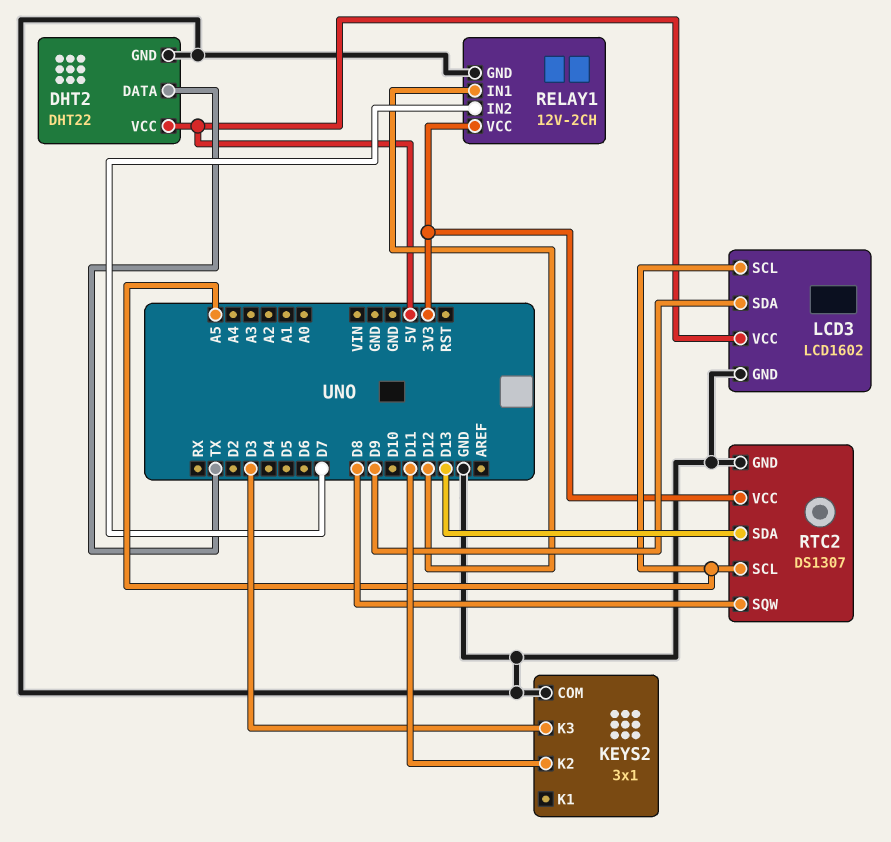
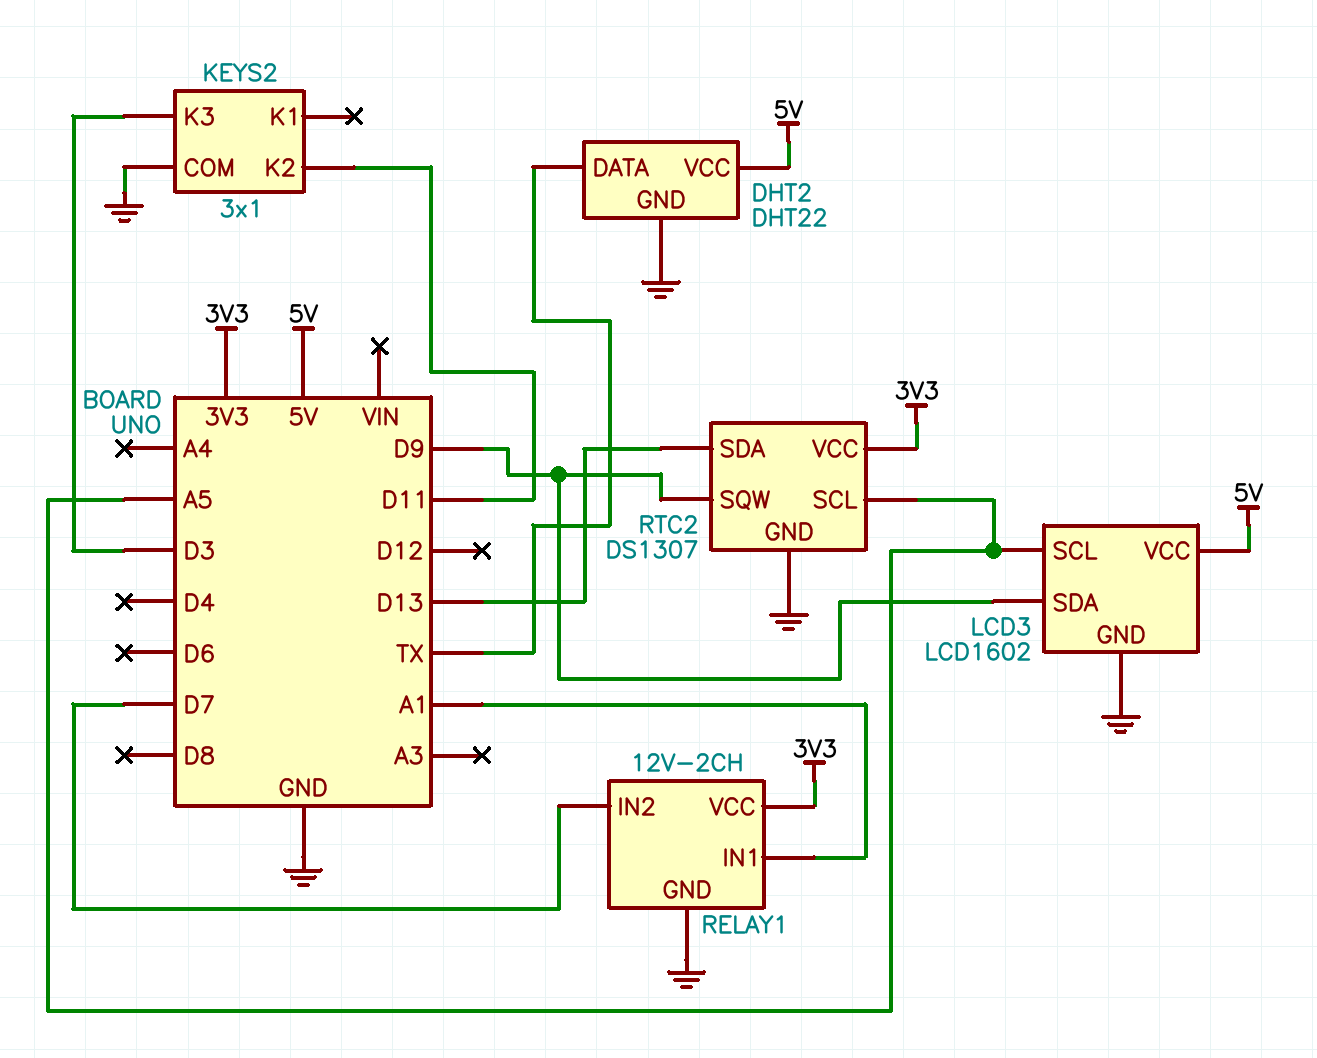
RELAY1 pin IN1: D12 -> A1
RTC2 pin SQW: D8 -> D9

